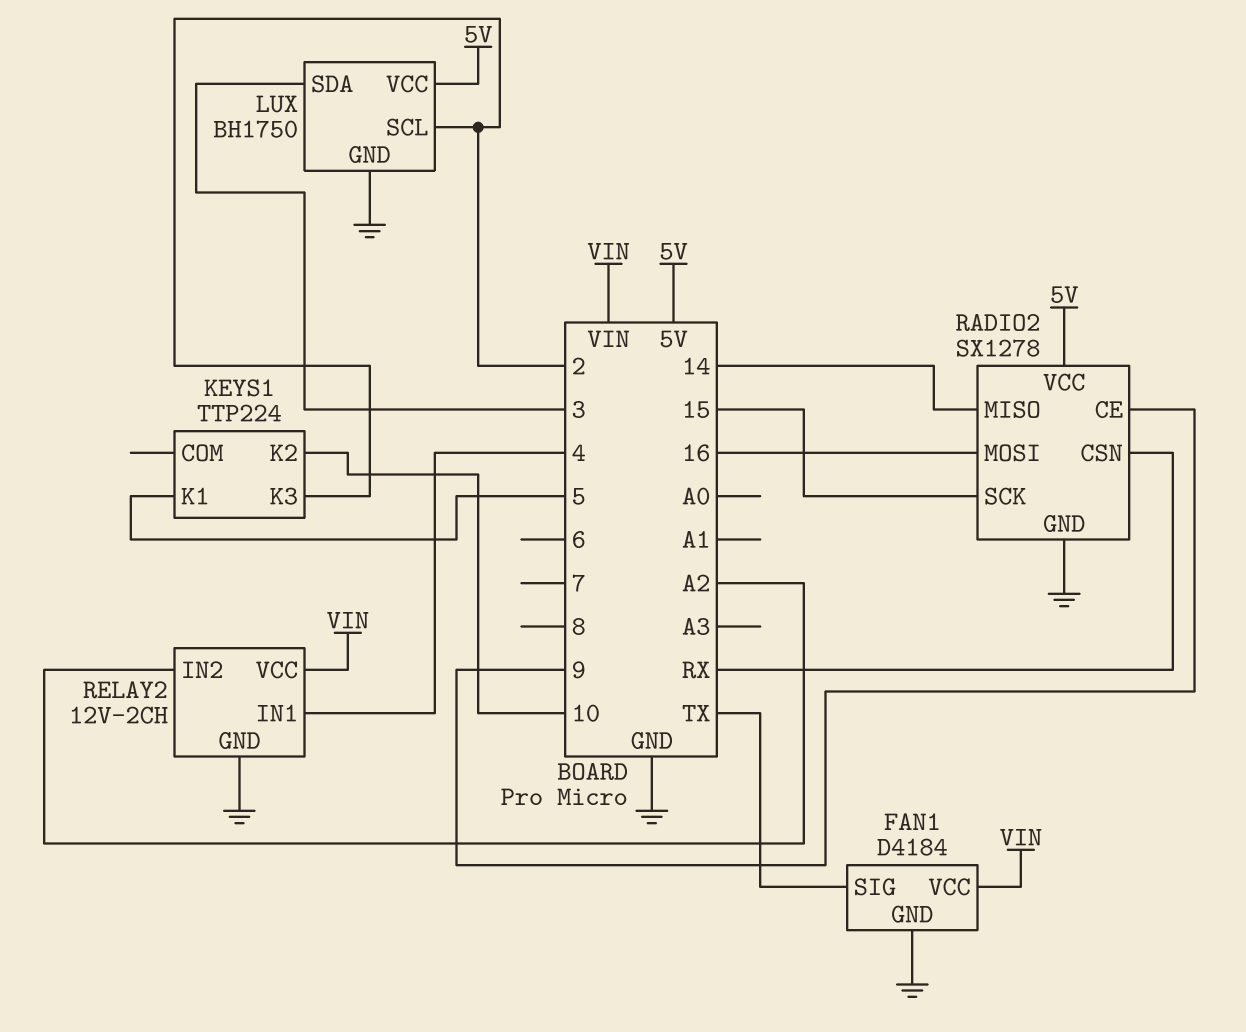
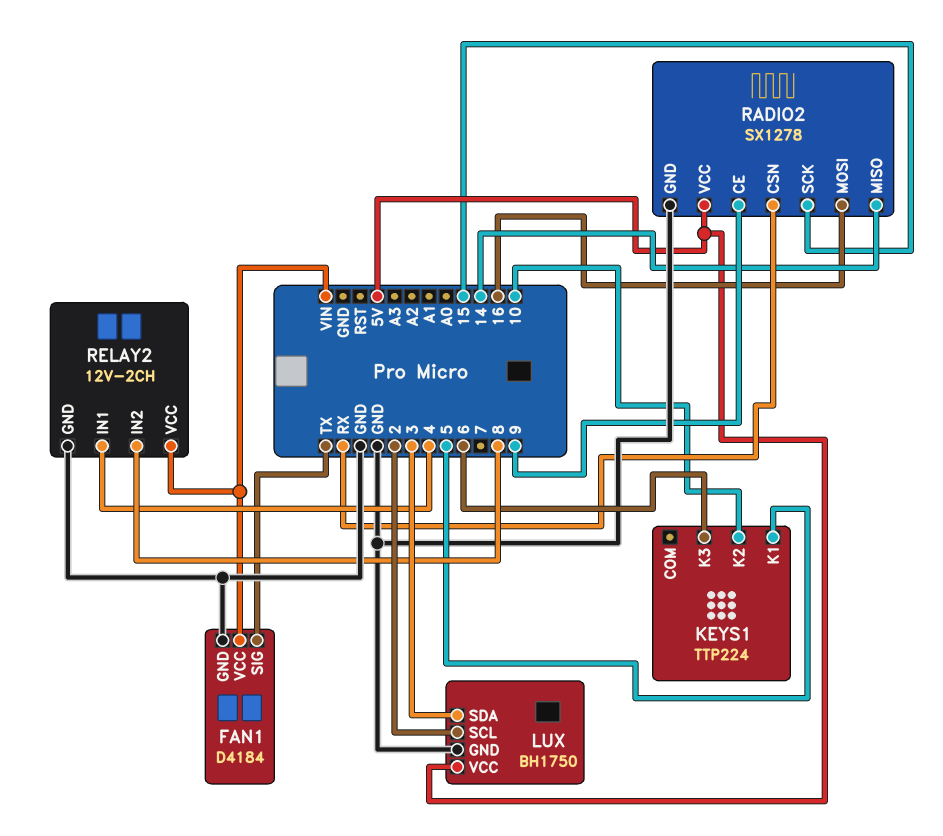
KEYS1 pin K3: 2 -> 6
RELAY2 pin IN2: A2 -> 8

